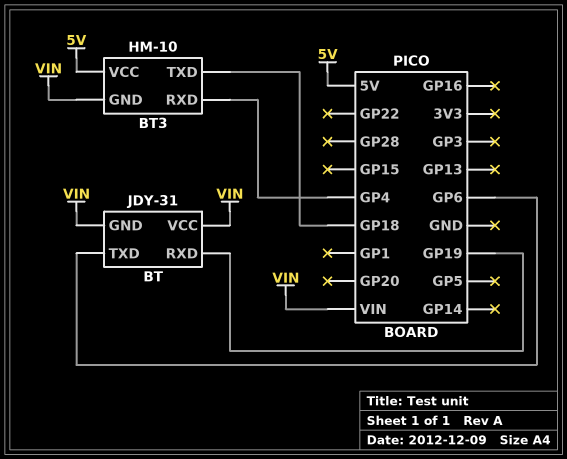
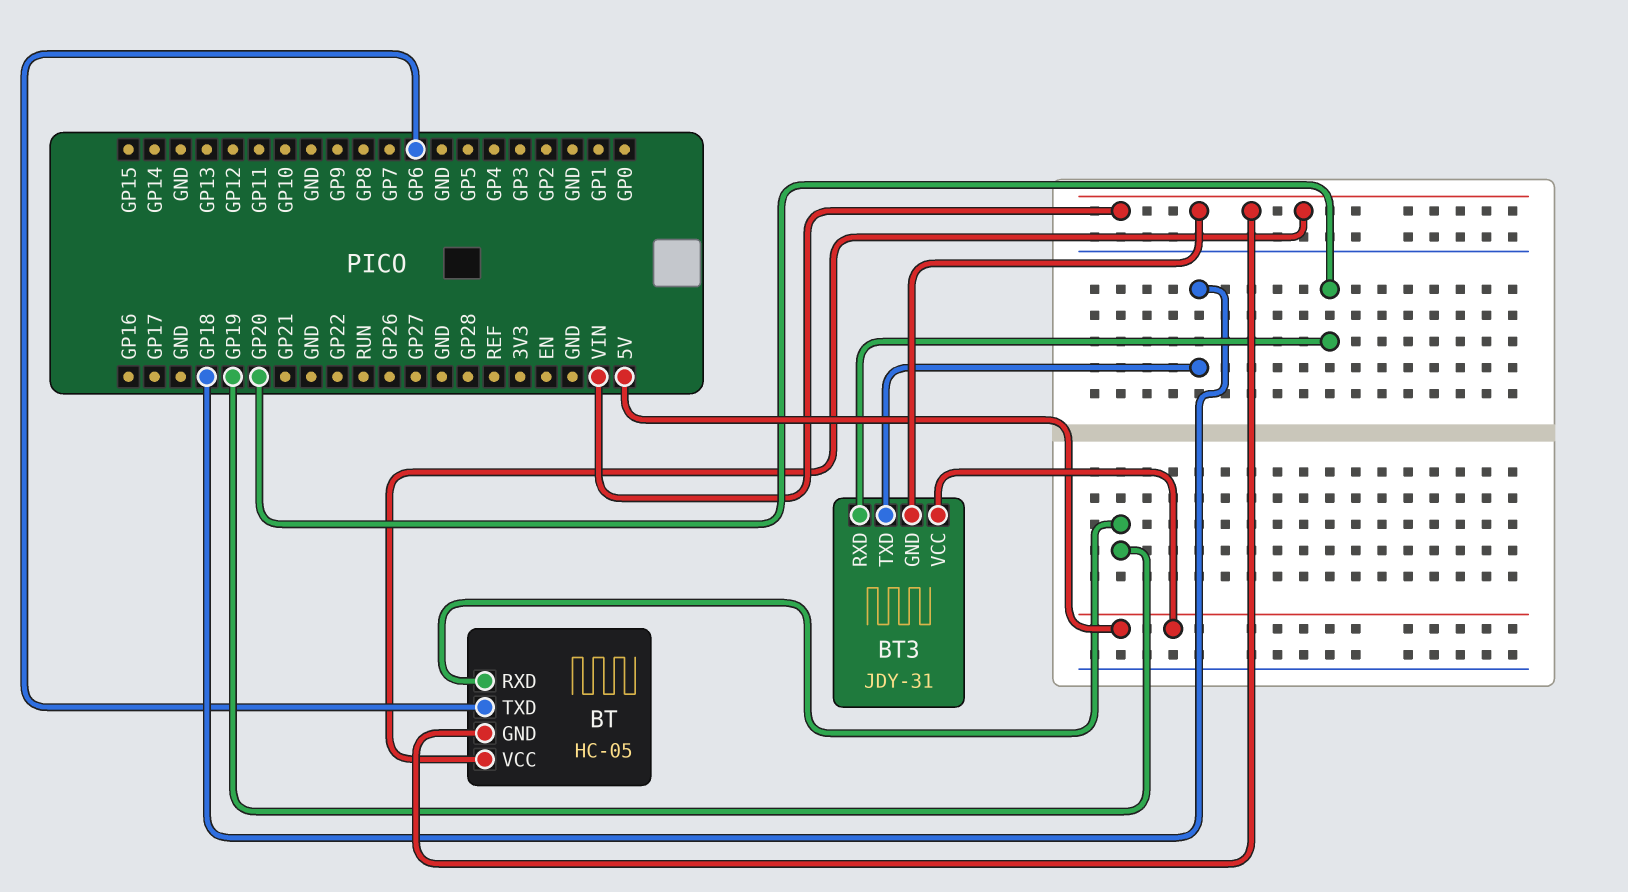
BT: JDY-31 -> HC-05
BT3: HM-10 -> JDY-31
BT3 pin RXD: GP4 -> GP20

